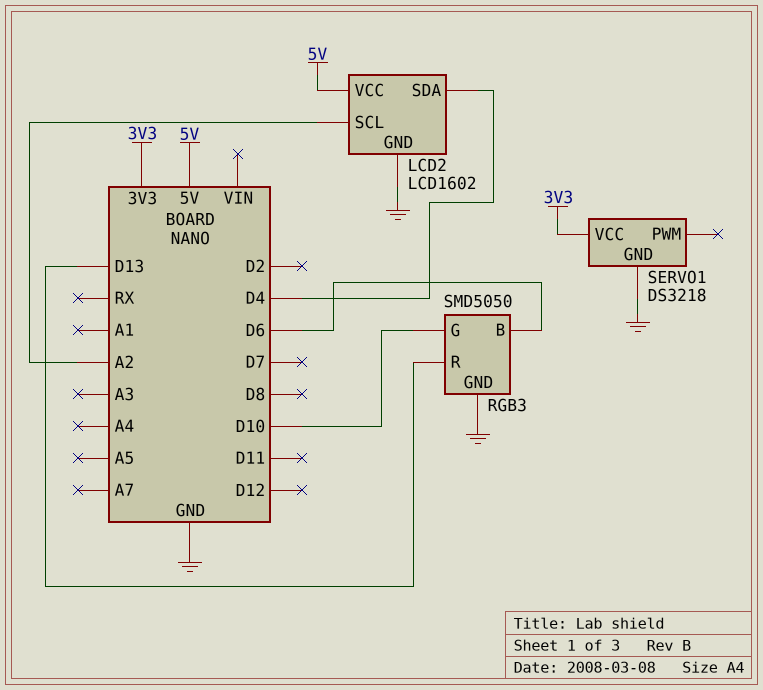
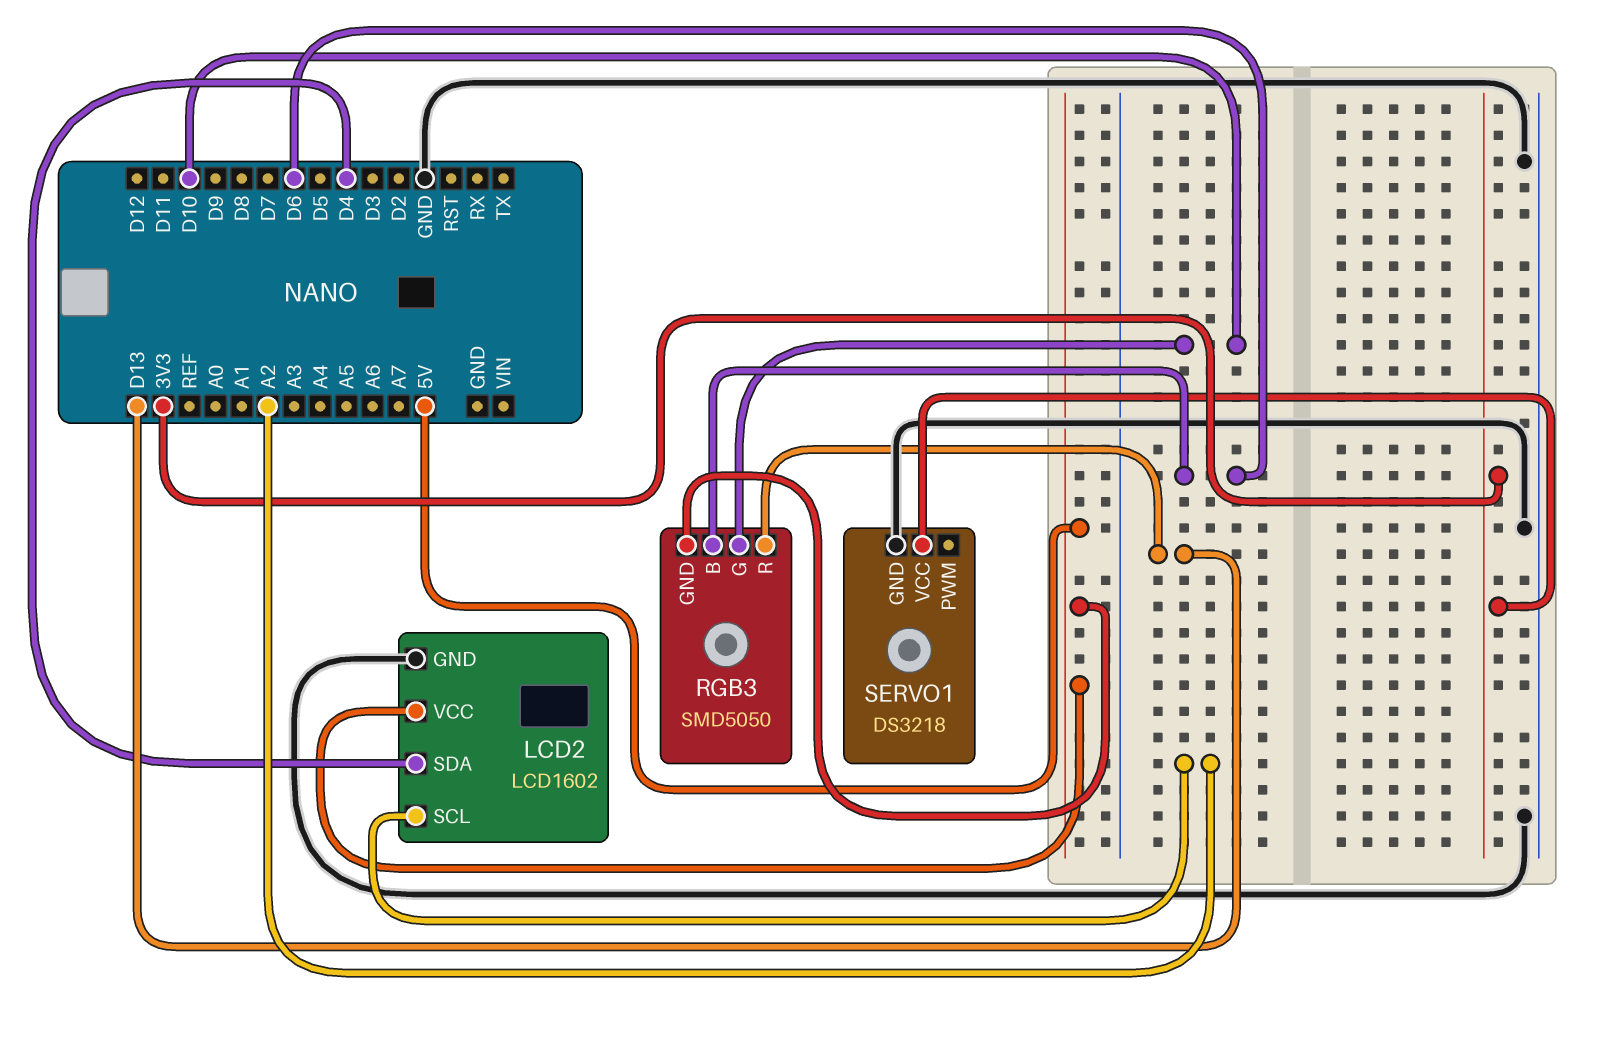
RGB3 pin GND: GND -> 5V

